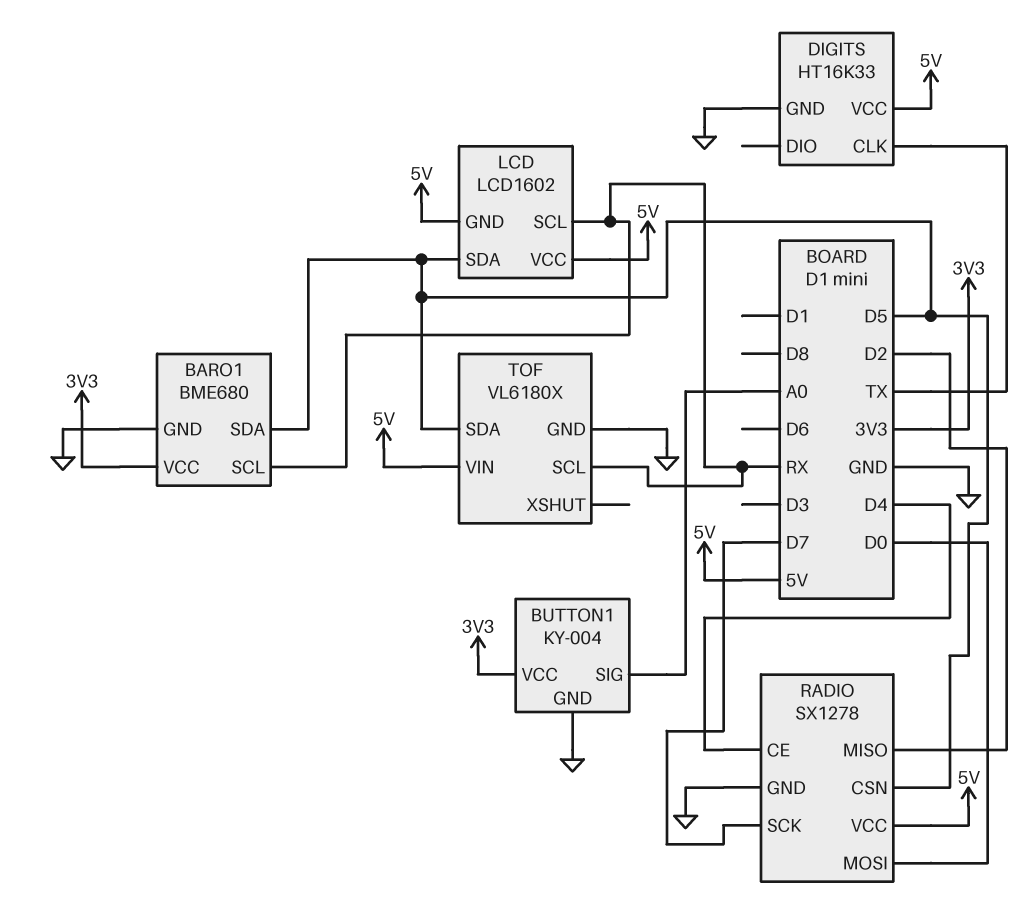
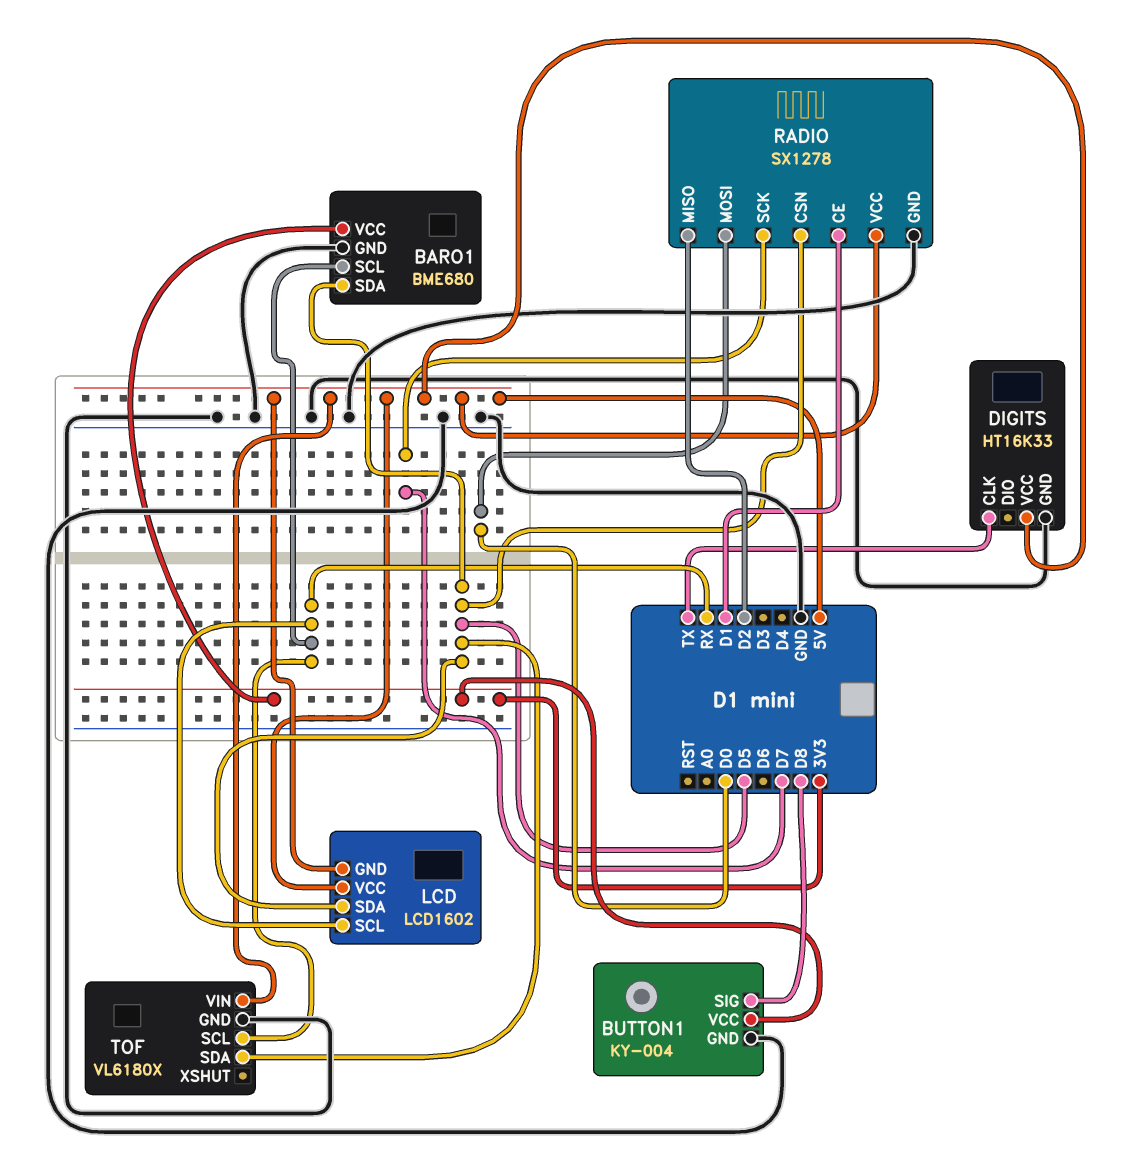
BUTTON1 pin SIG: A0 -> D8
RADIO pin CE: D4 -> D1

